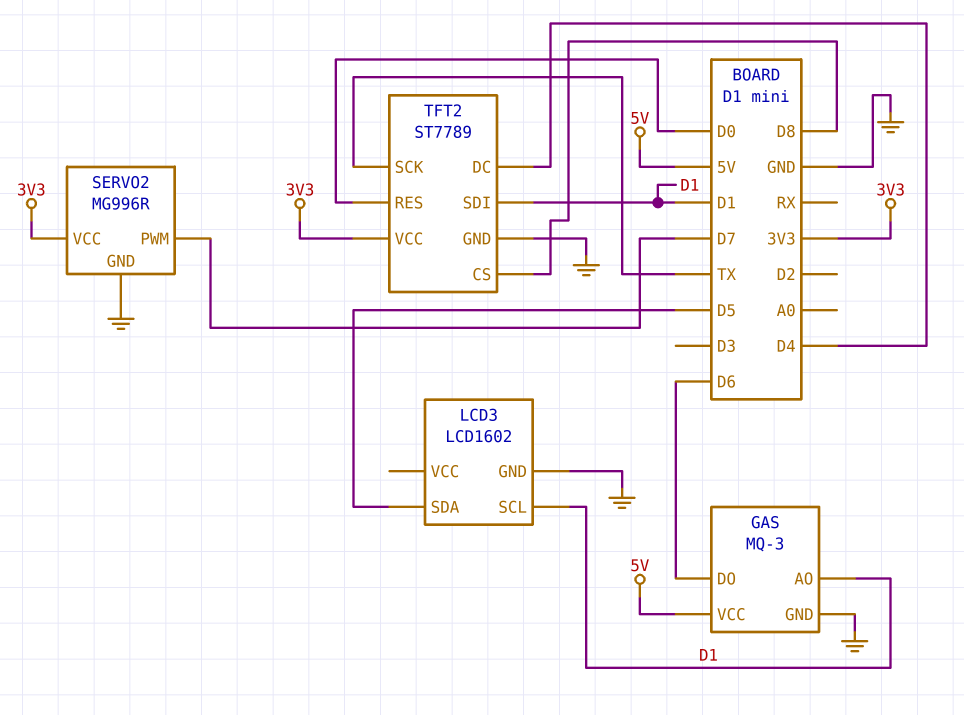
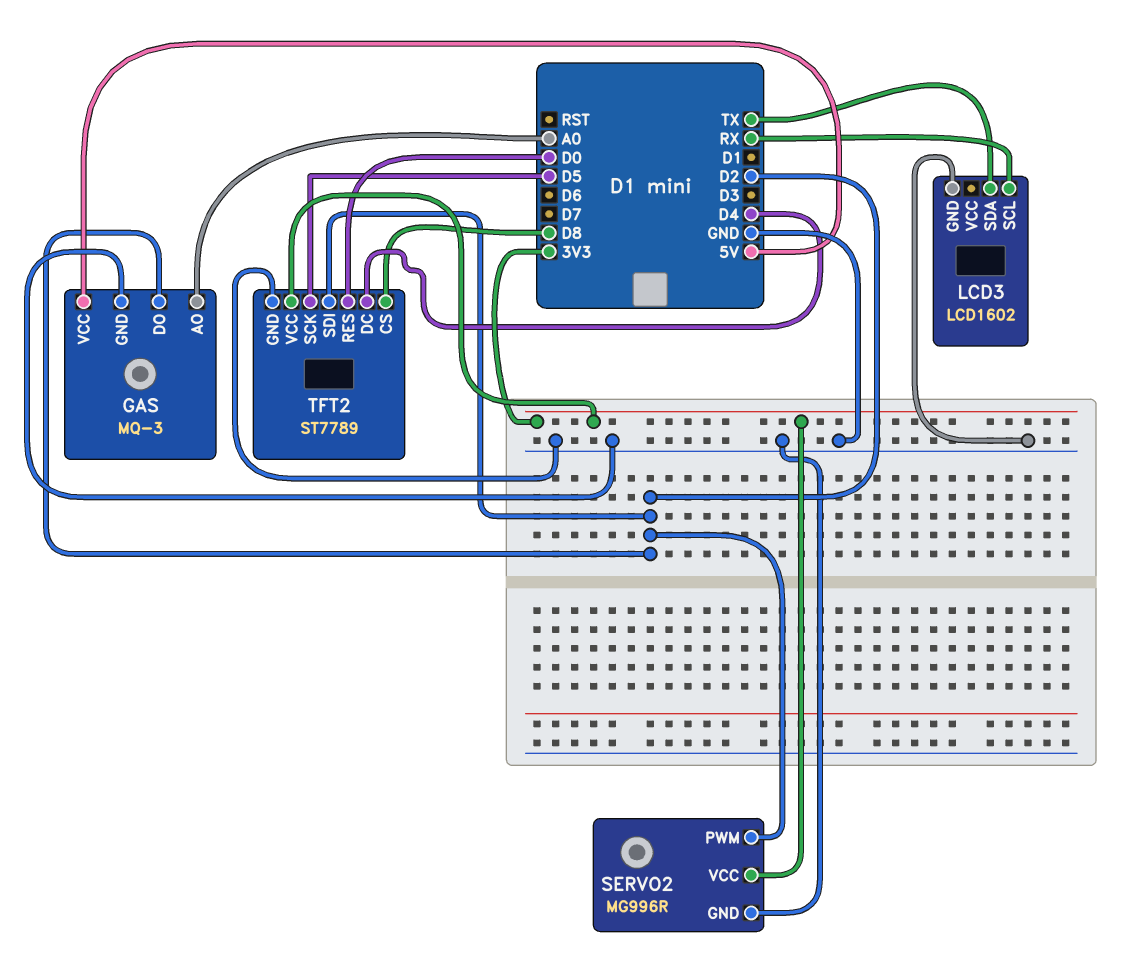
GAS pin AO: D1 -> A0
GAS pin DO: D6 -> D2
LCD3 pin SCL: D1 -> RX
LCD3 pin SDA: D5 -> TX
SERVO2 pin PWM: D7 -> D2
TFT2 pin SCK: TX -> D5
TFT2 pin SDI: D1 -> D2

